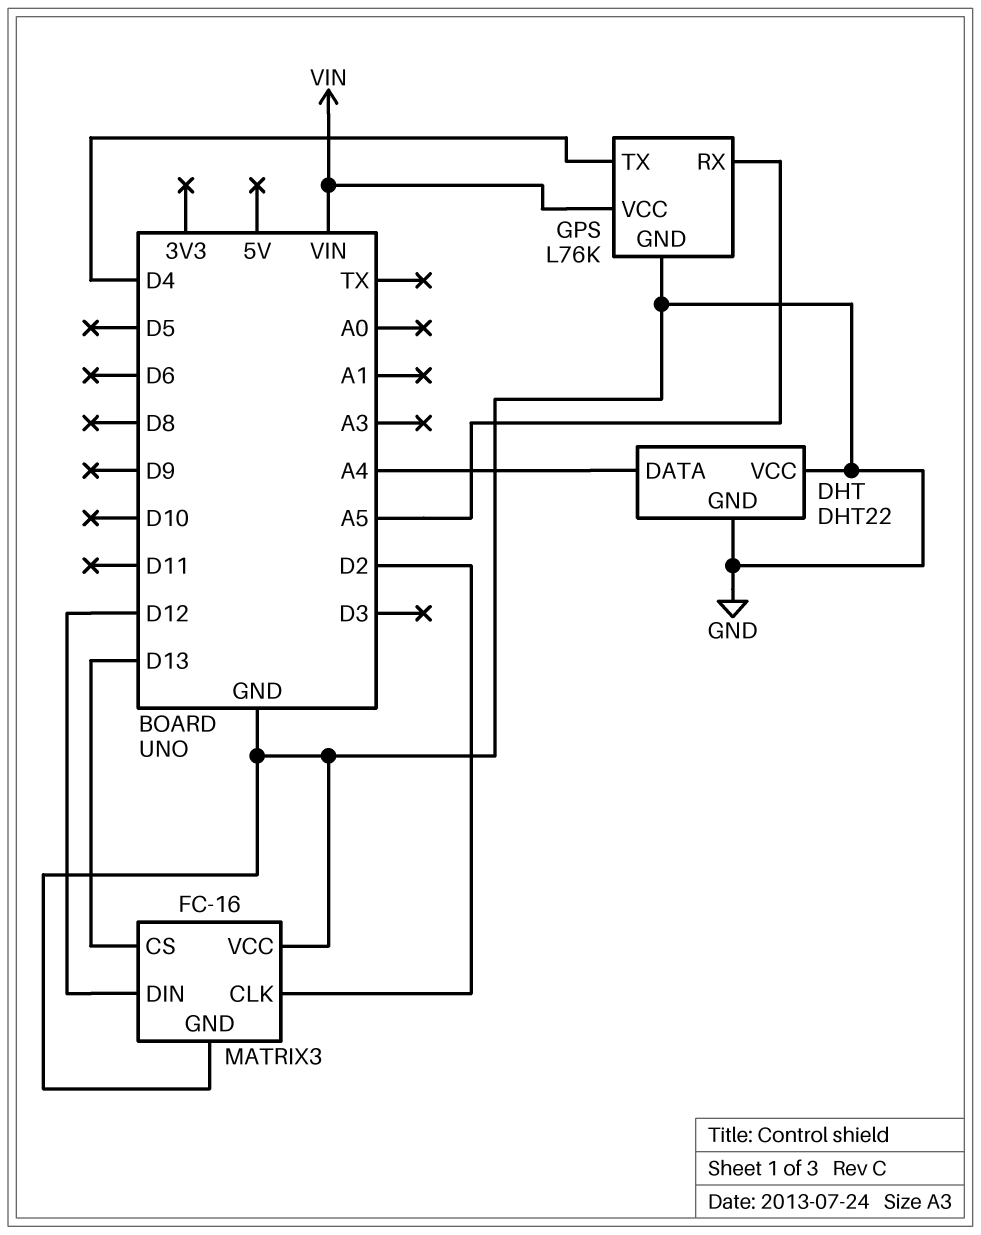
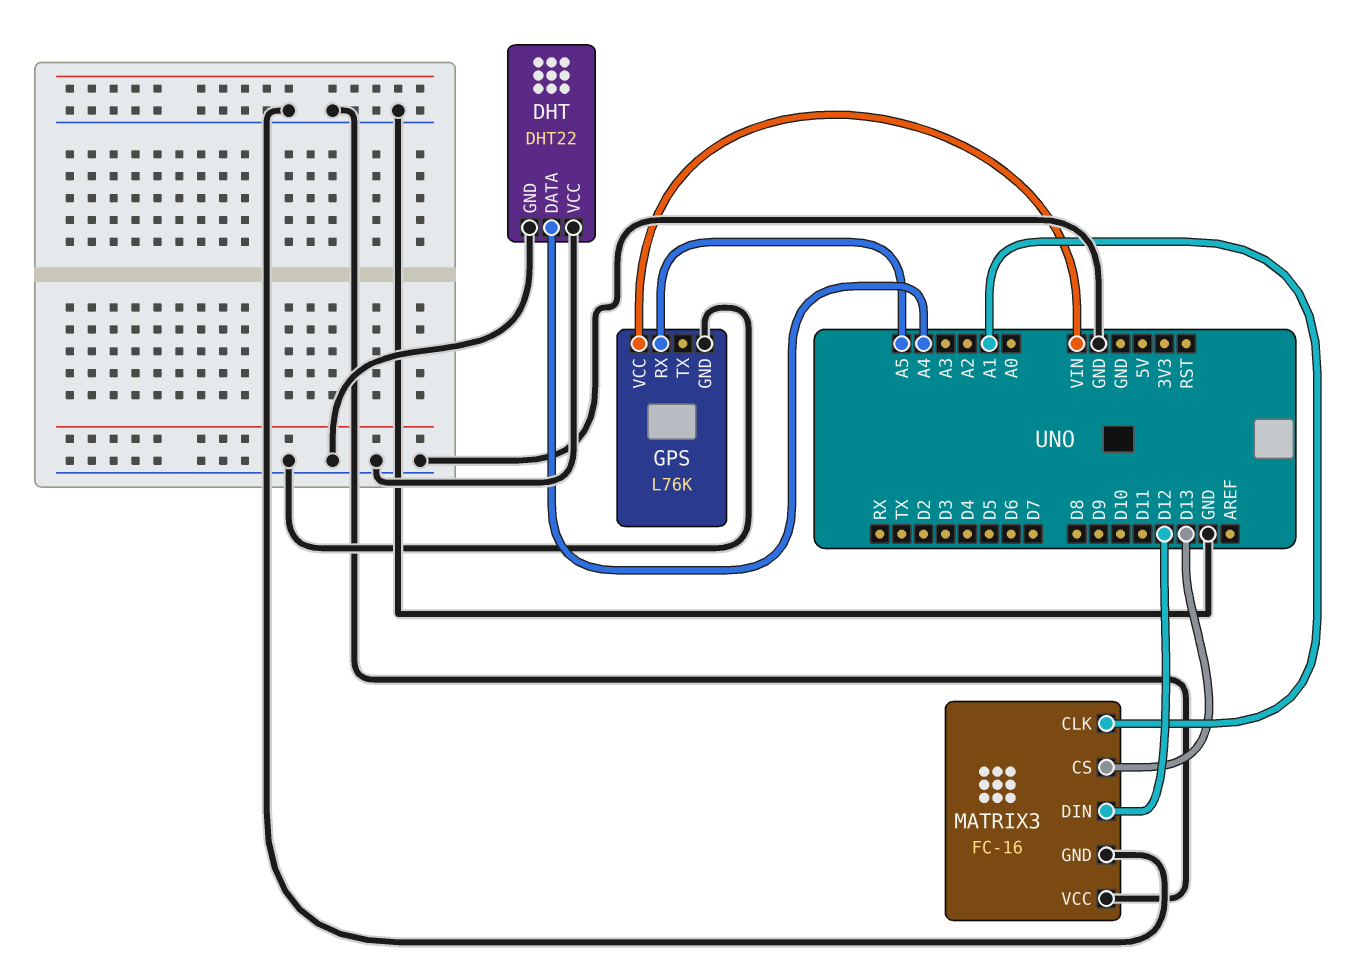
GPS pin TX: D4 -> none
MATRIX3 pin CLK: D2 -> A1

